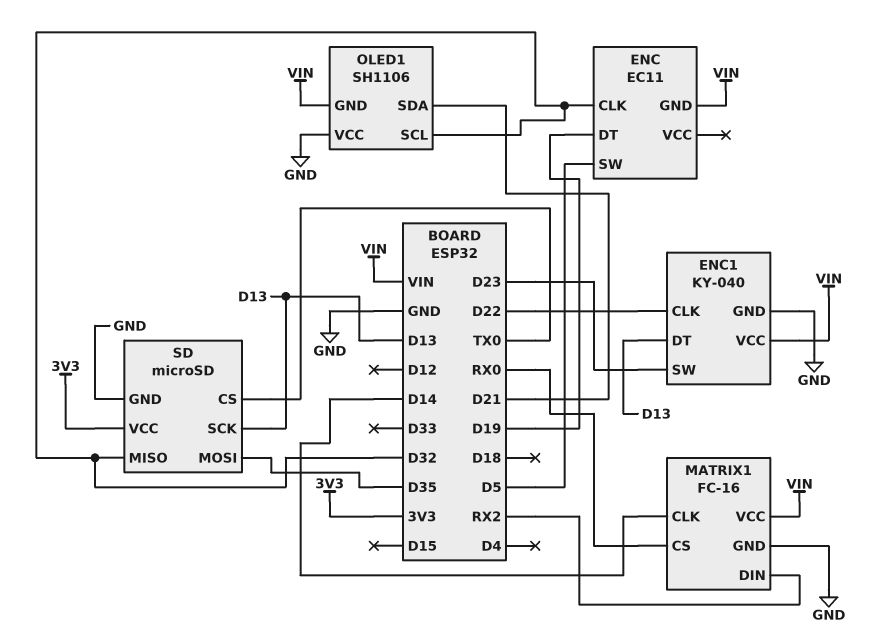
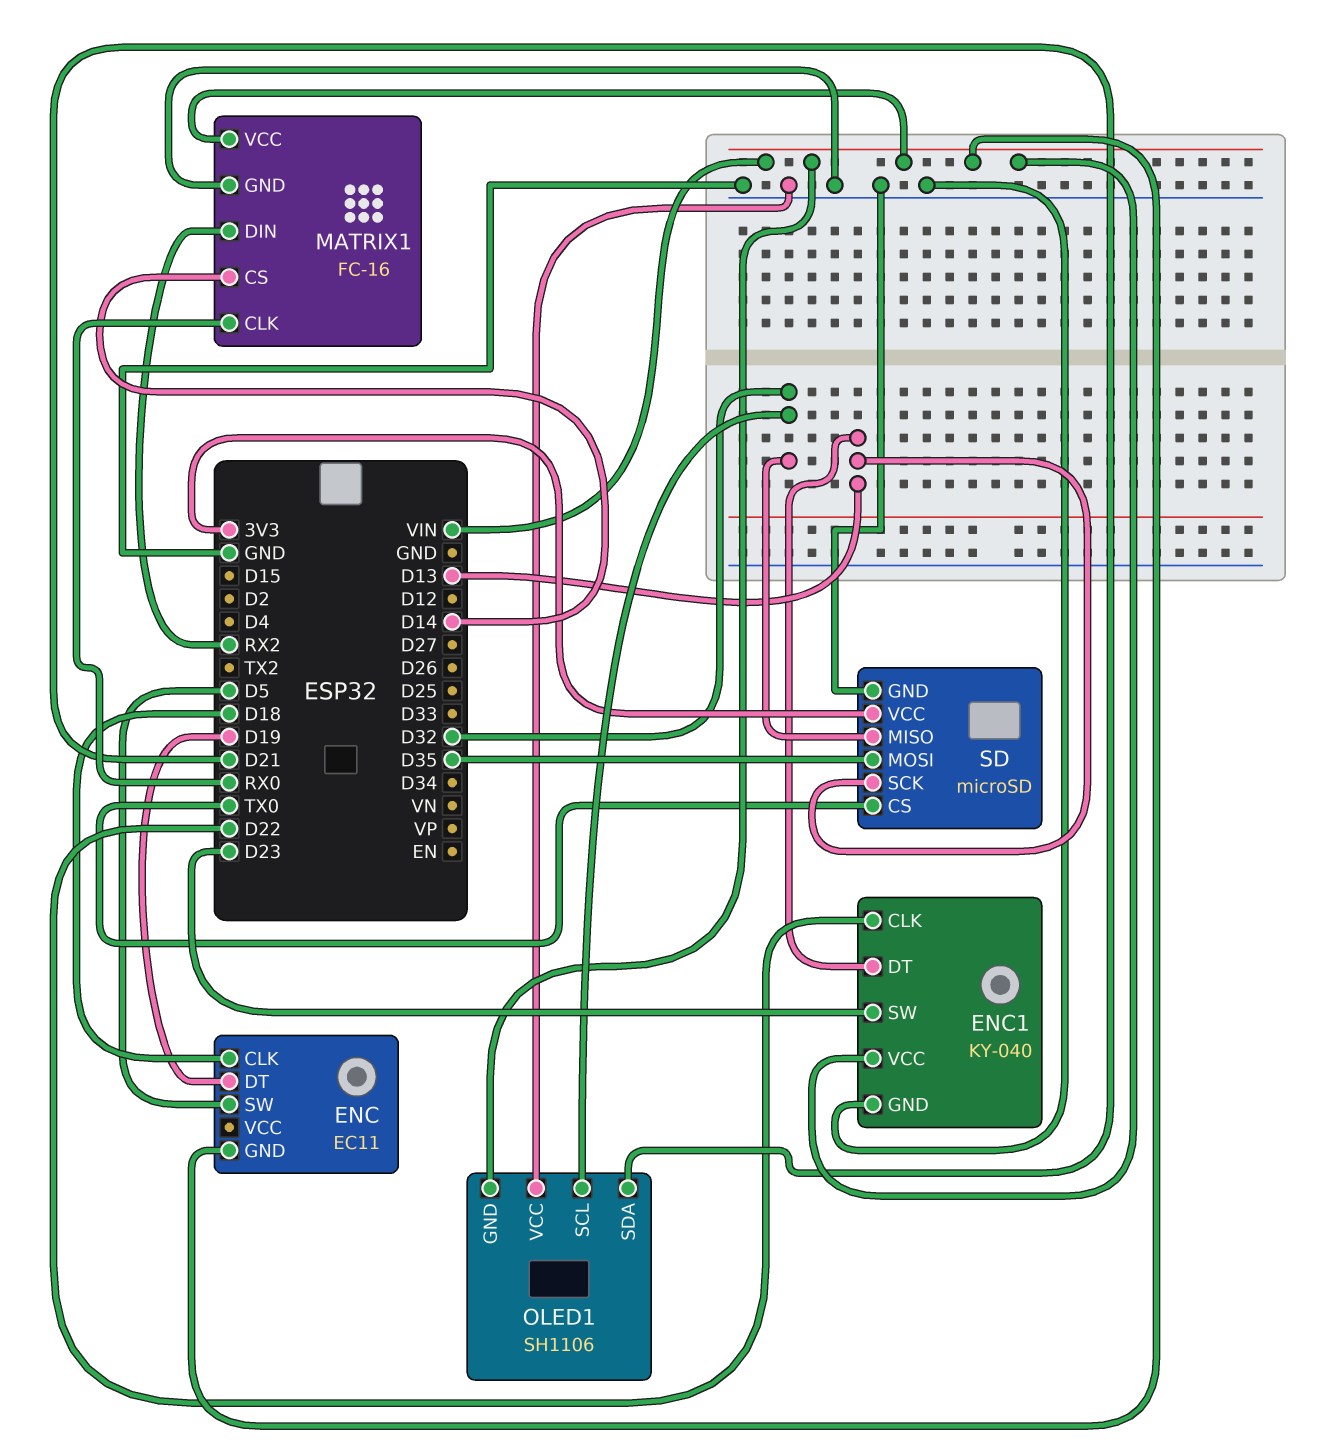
ENC pin CLK: D32 -> D18
MATRIX1 pin CLK: D14 -> RX0
MATRIX1 pin CS: RX0 -> D14

